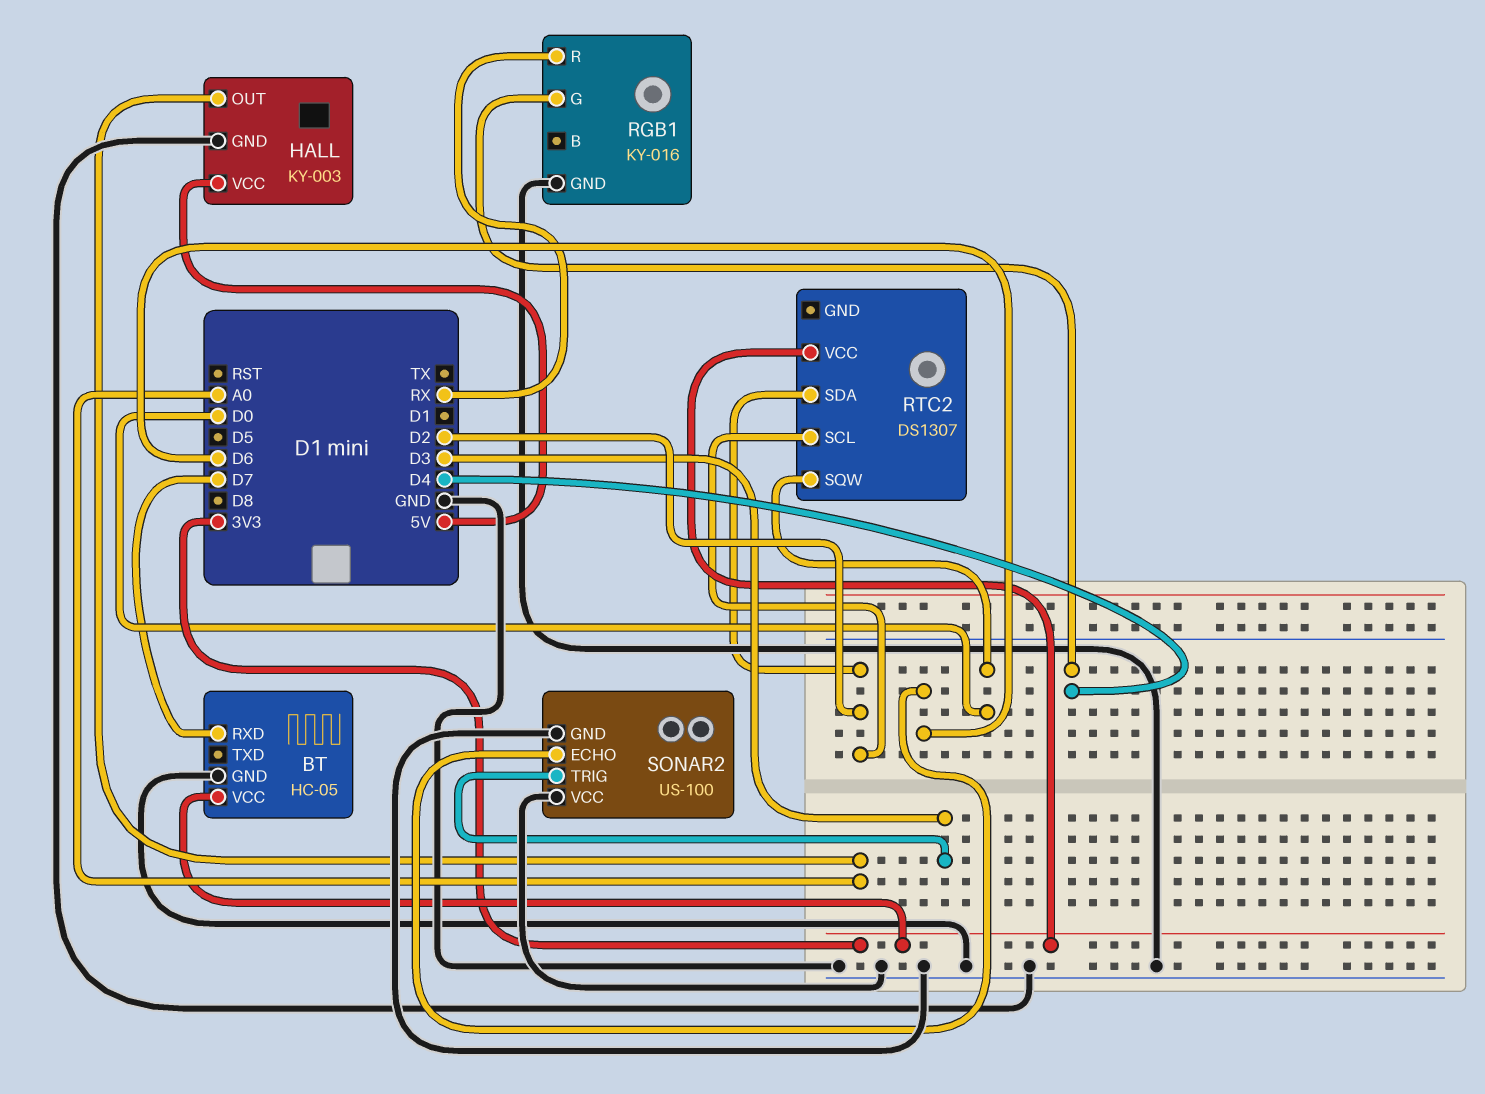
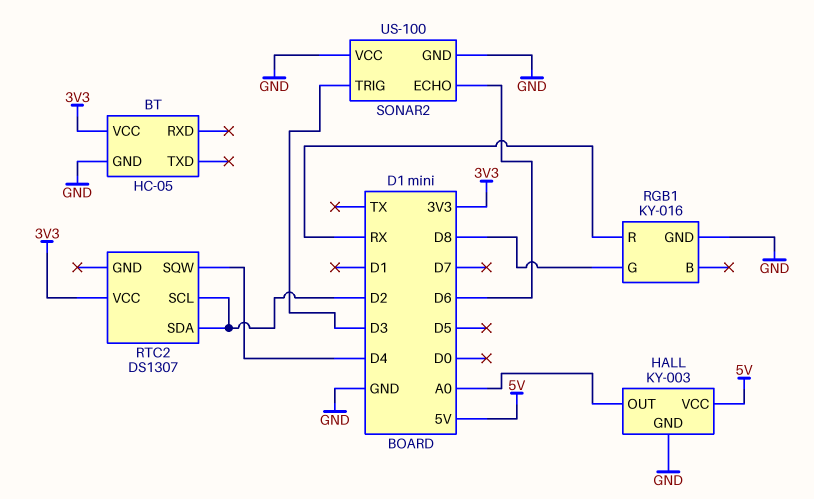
BT pin RXD: D7 -> none
RGB1 pin G: D4 -> D8
RTC2 pin SQW: D0 -> D4

